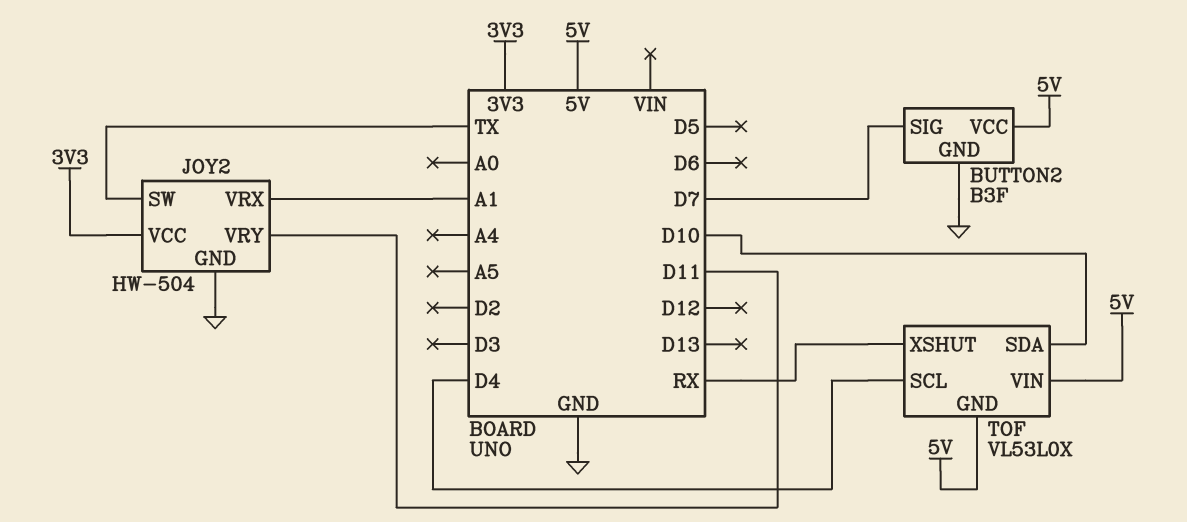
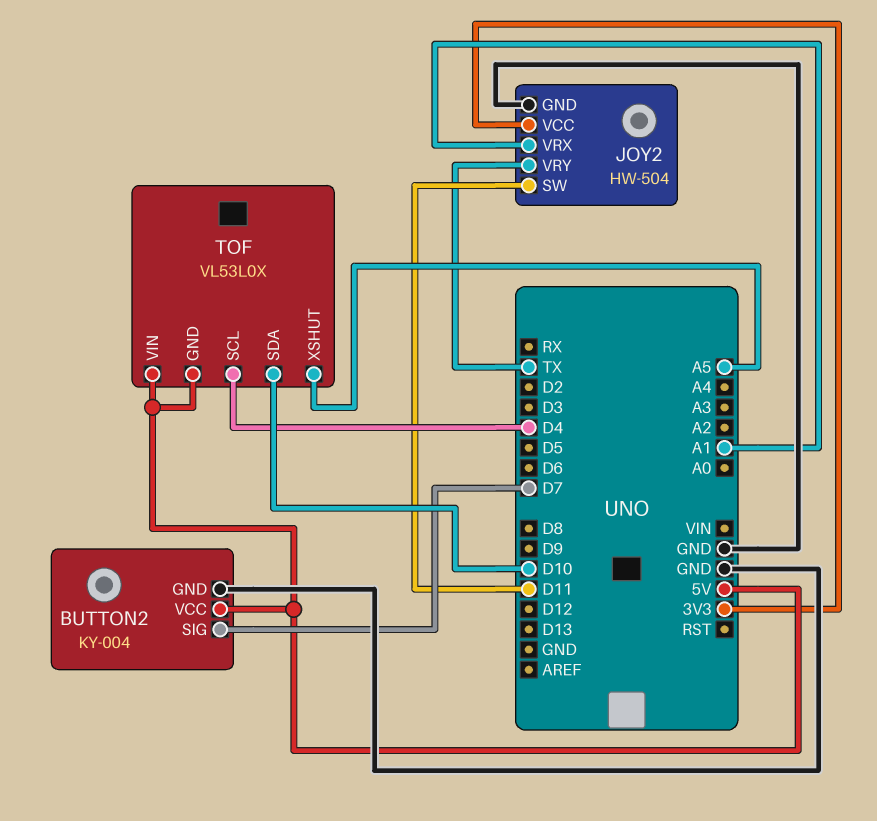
BUTTON2: B3F -> KY-004
JOY2 pin SW: TX -> D11
JOY2 pin VRY: D11 -> TX
TOF pin XSHUT: RX -> A5

